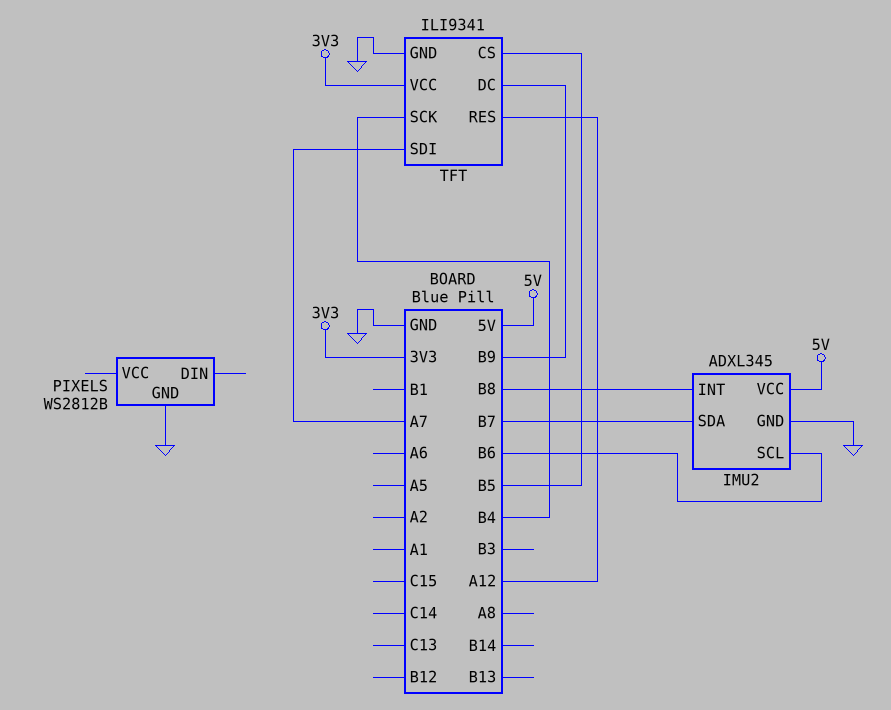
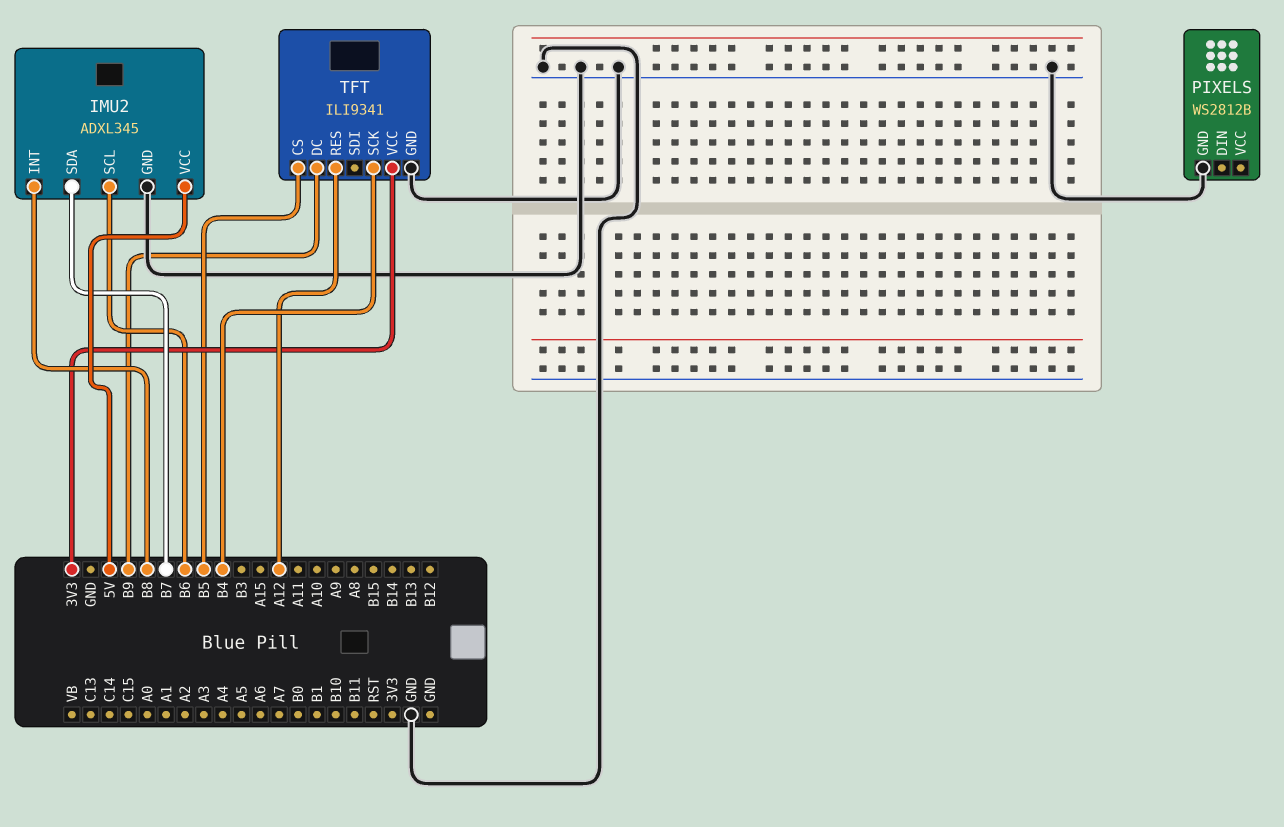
TFT pin SDI: A7 -> none

